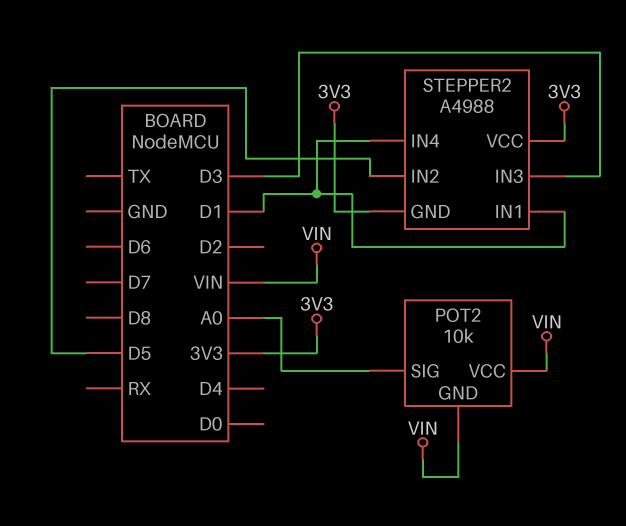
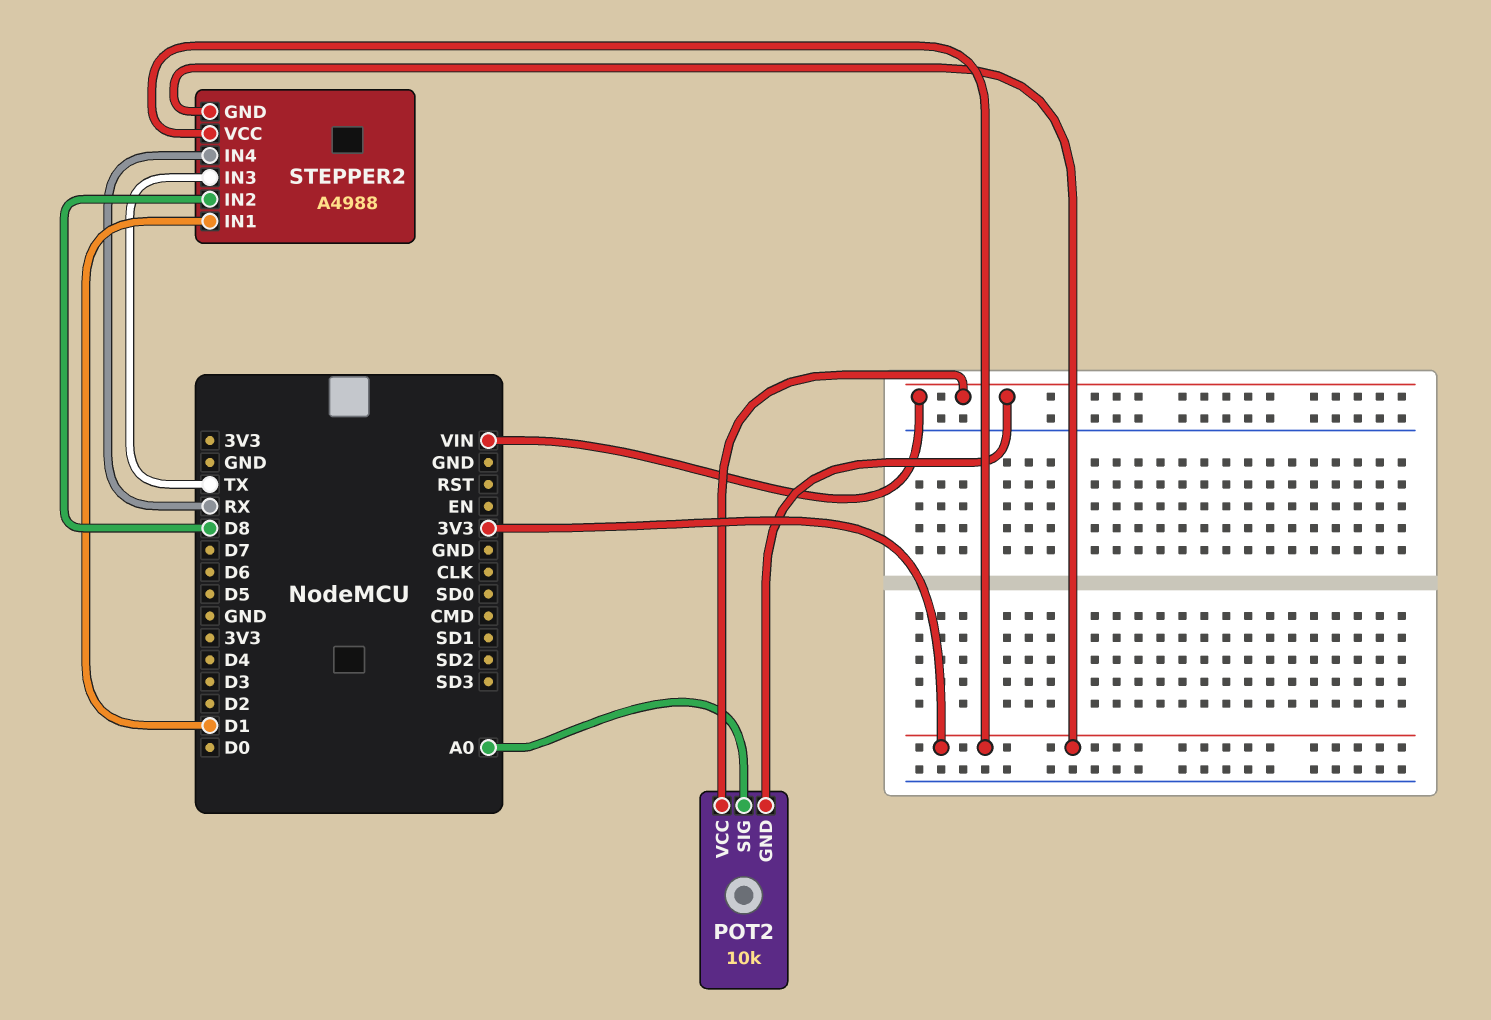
STEPPER2 pin IN2: D5 -> D8
STEPPER2 pin IN3: D3 -> TX
STEPPER2 pin IN4: D1 -> RX

